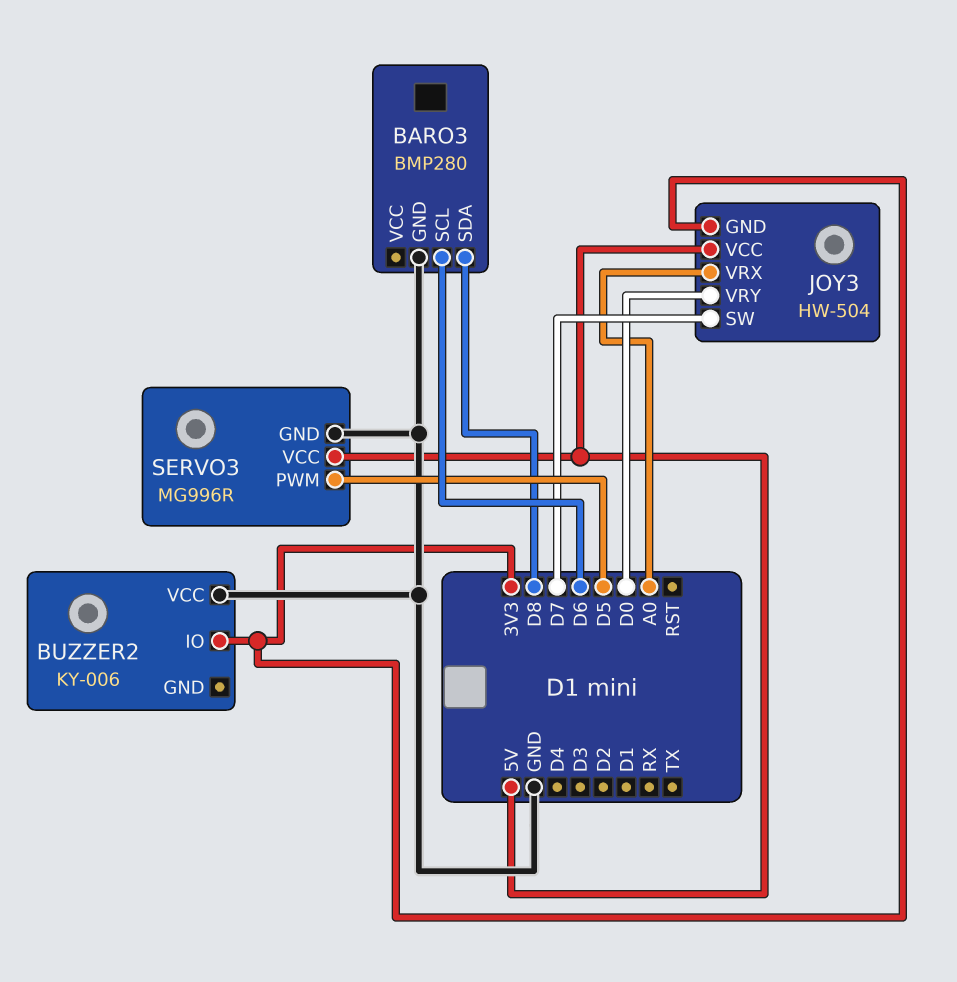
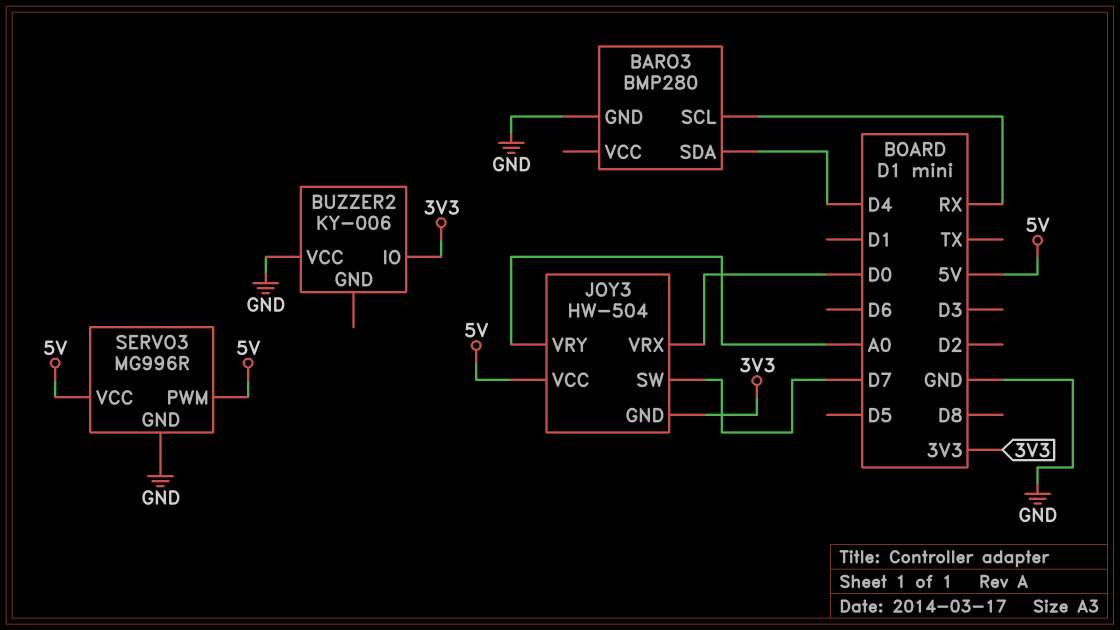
BARO3 pin SCL: D6 -> RX
BARO3 pin SDA: D8 -> D4
JOY3 pin VRX: A0 -> D0
JOY3 pin VRY: D0 -> A0
SERVO3 pin PWM: D5 -> 5V

